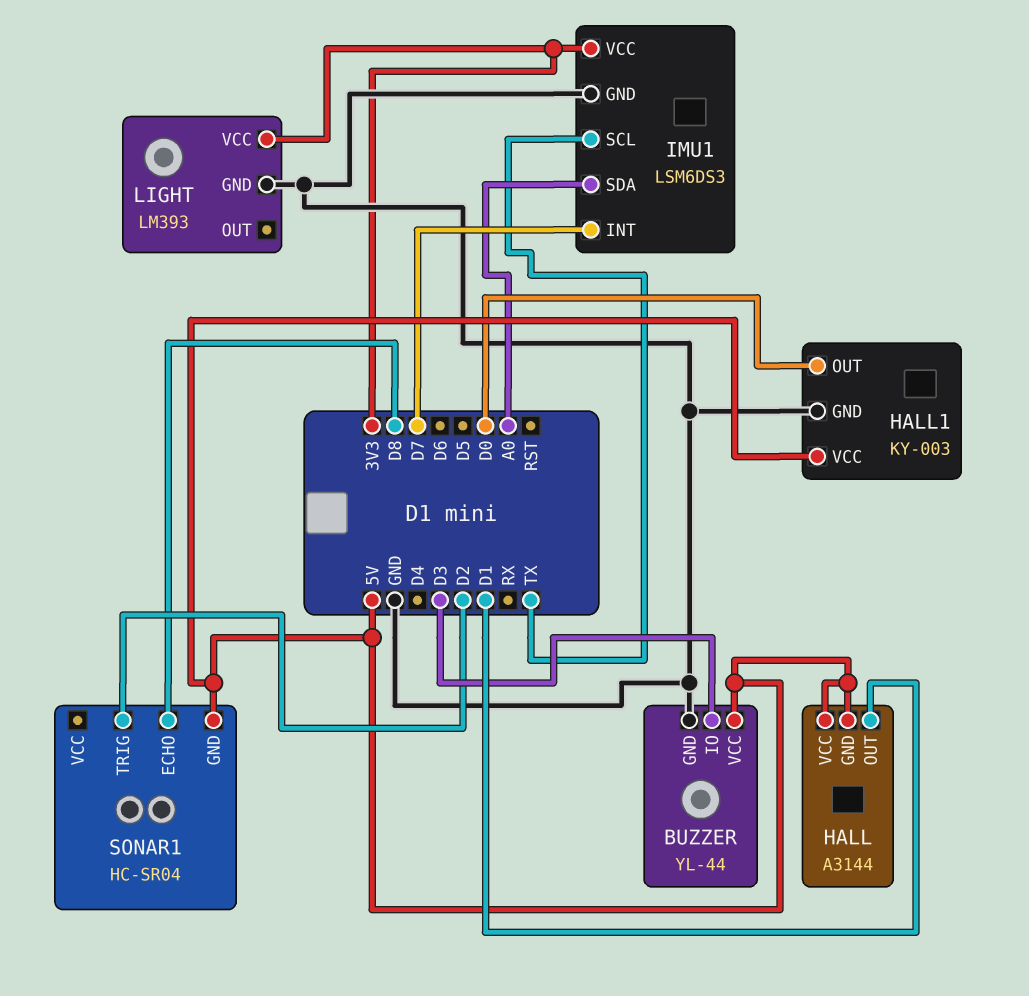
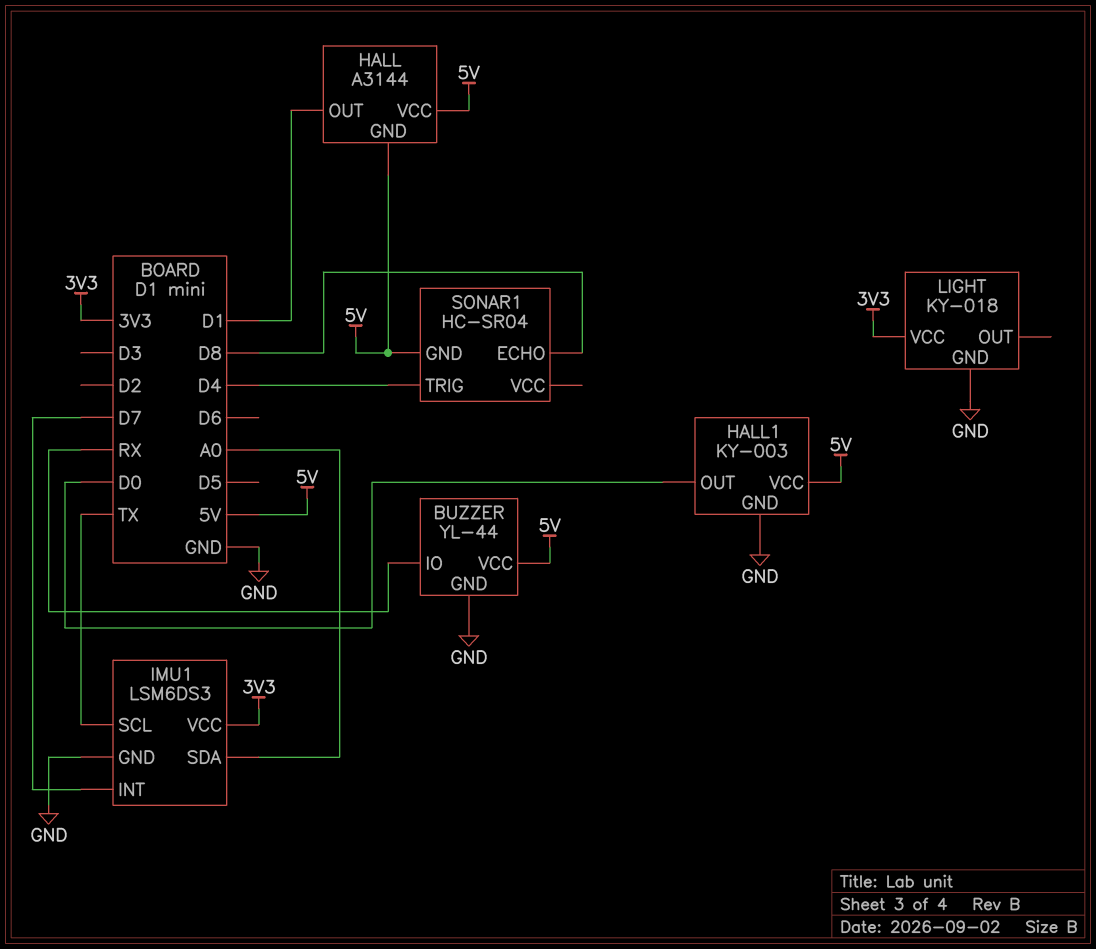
BUZZER pin IO: D3 -> RX
LIGHT: LM393 -> KY-018
SONAR1 pin TRIG: D2 -> D4

